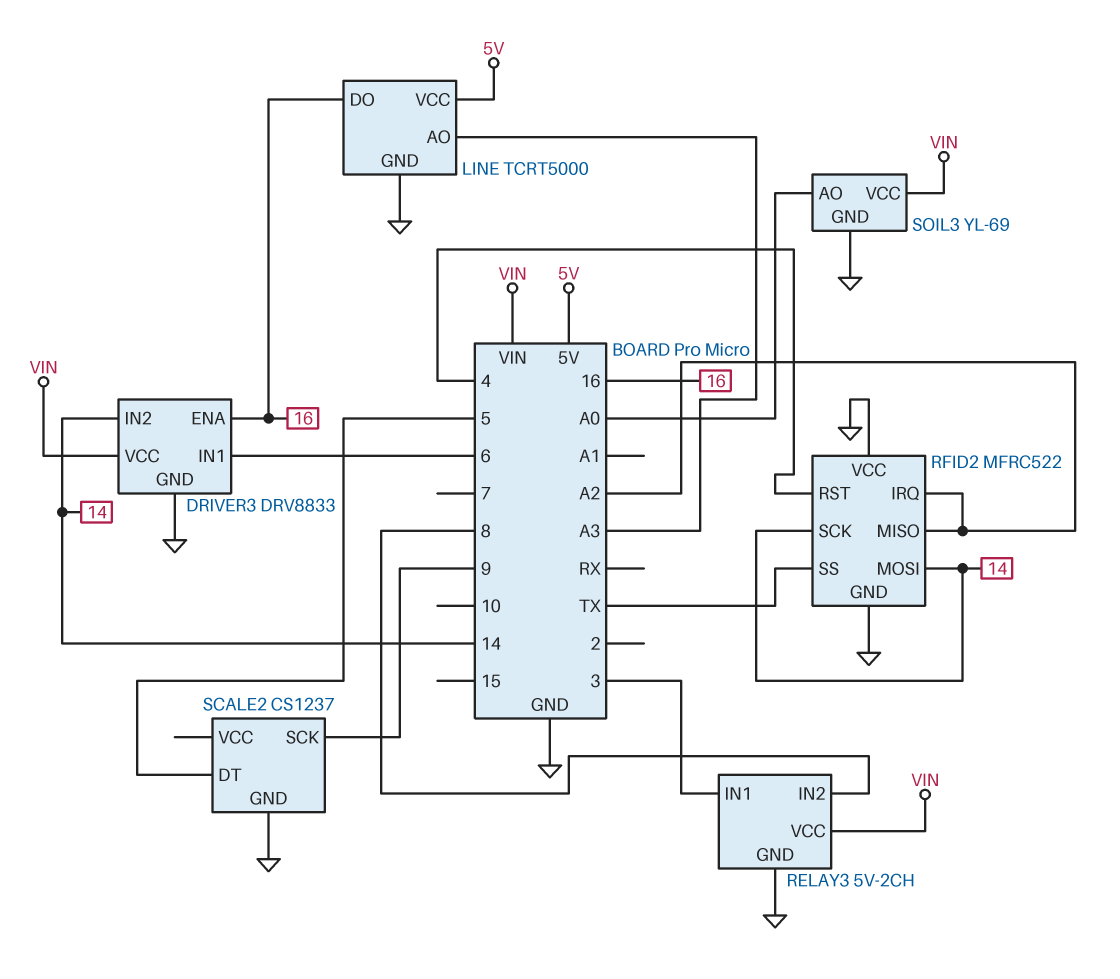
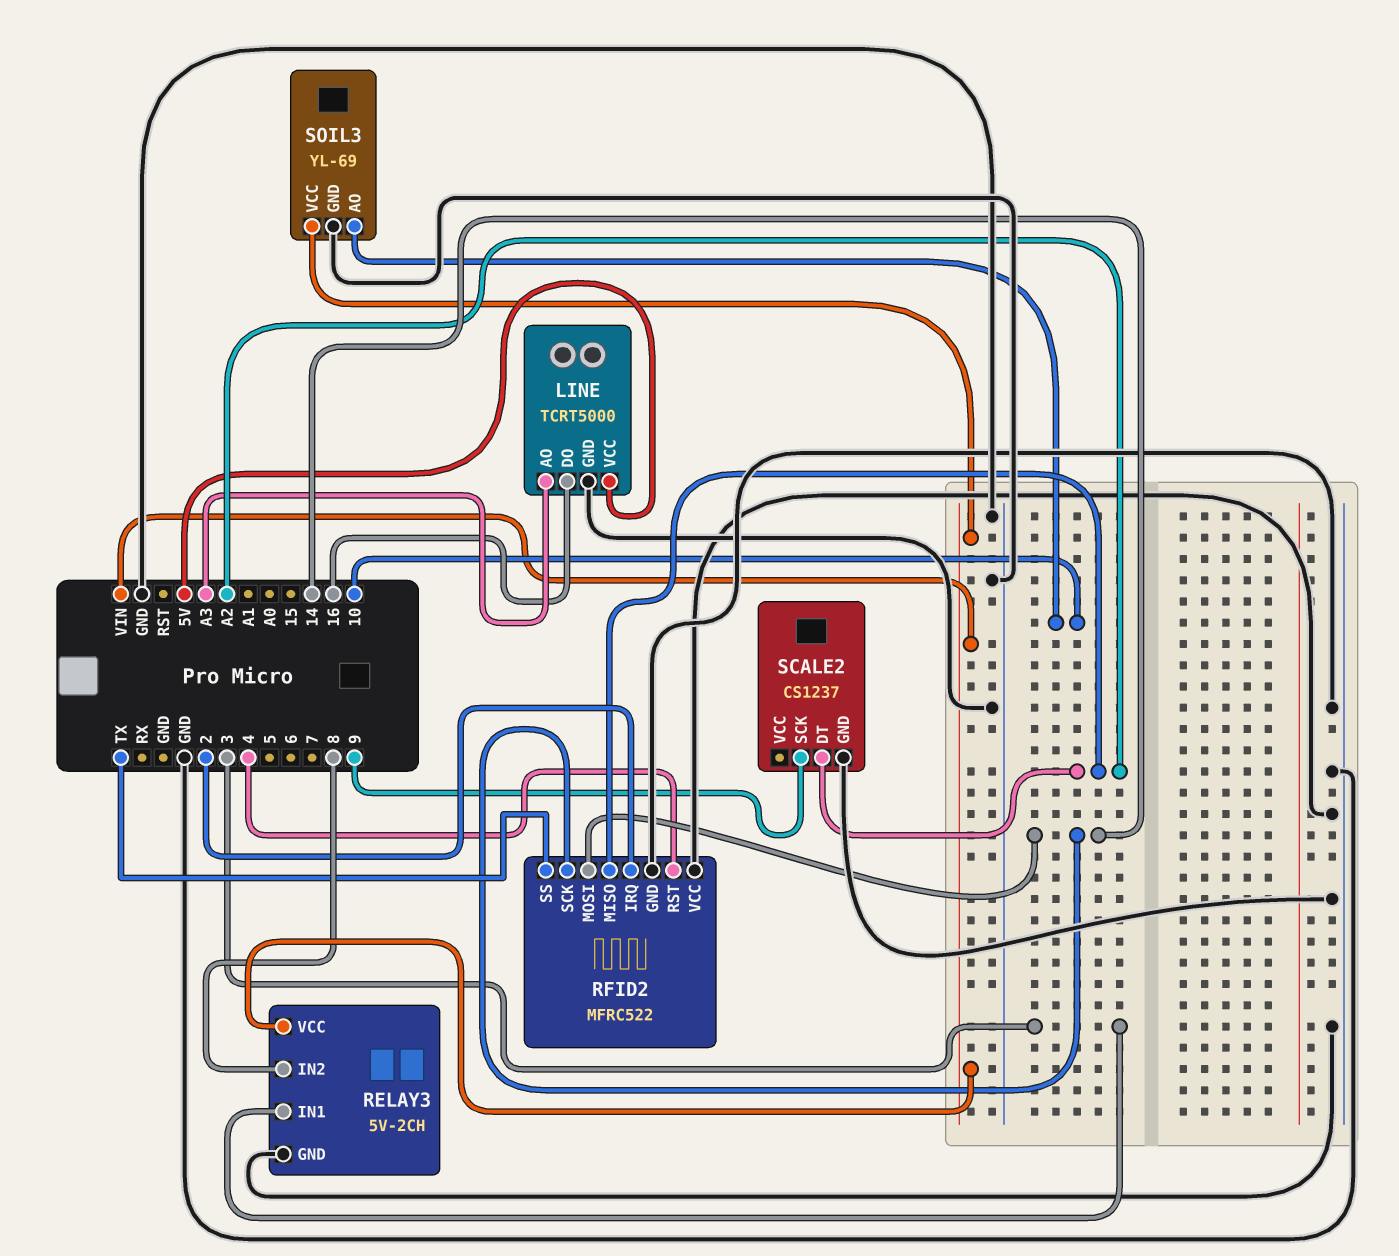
DRIVER3: DRV8833 -> none
DRIVER3 pin ENA: 16 -> none
DRIVER3 pin GND: GND -> none
DRIVER3 pin IN1: 6 -> none
DRIVER3 pin IN2: 14 -> none
DRIVER3 pin VCC: VIN -> none
RFID2 pin IRQ: A2 -> 2
SCALE2 pin DT: 5 -> A2
SOIL3 pin AO: A0 -> 10

